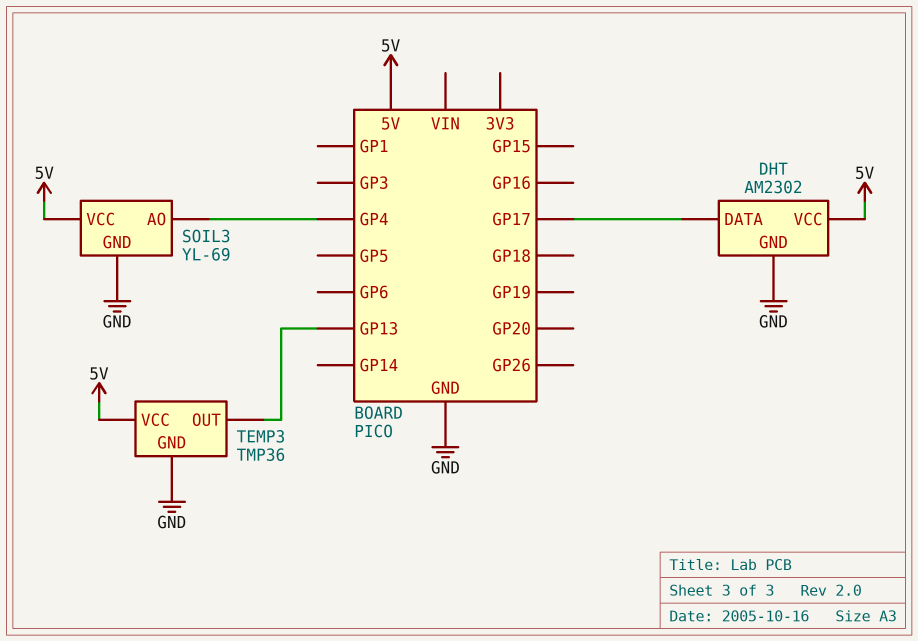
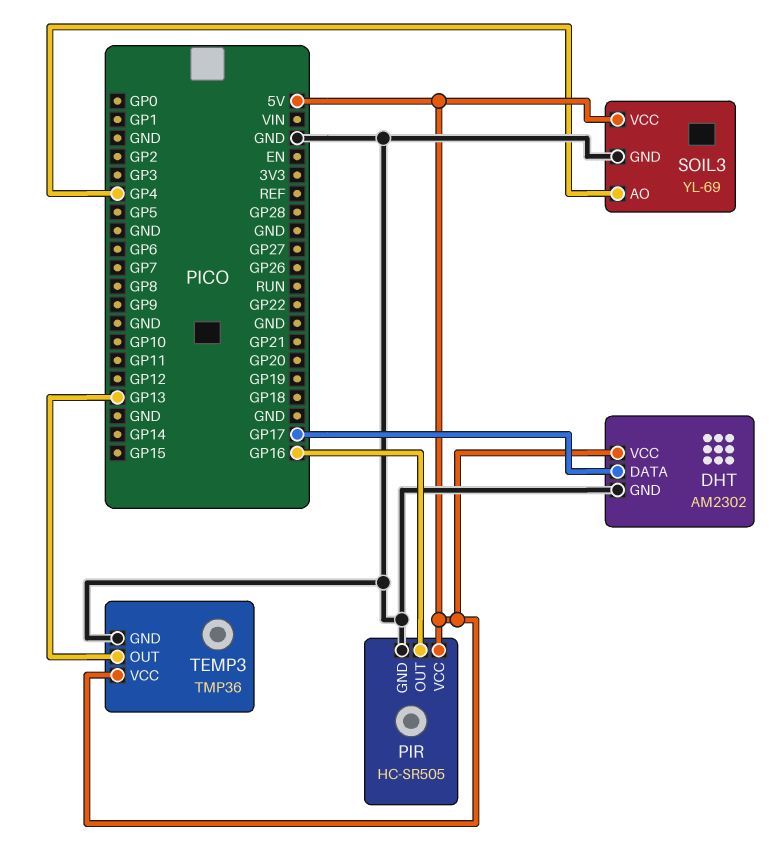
PIR: none -> HC-SR505
PIR pin GND: none -> GND
PIR pin OUT: none -> GP16
PIR pin VCC: none -> 5V

